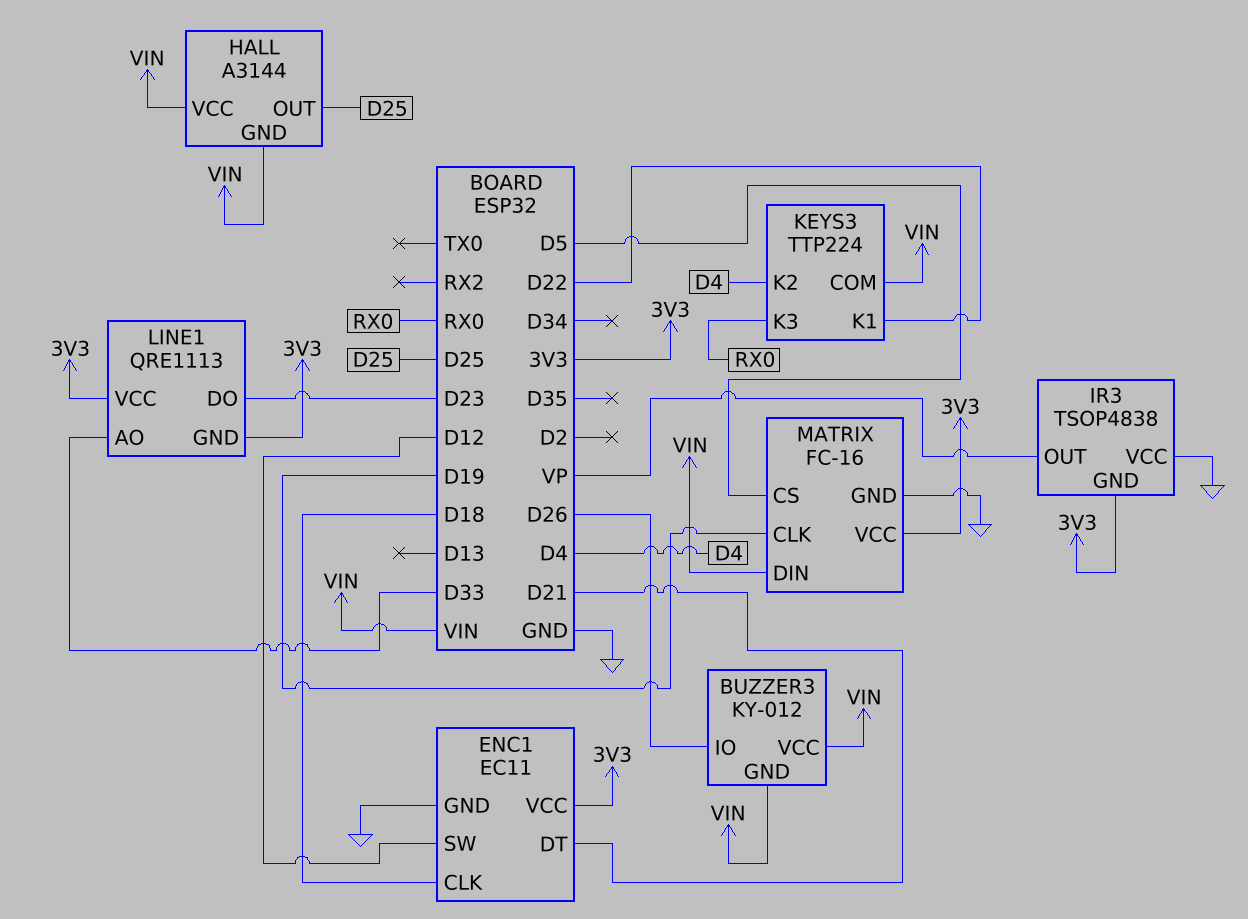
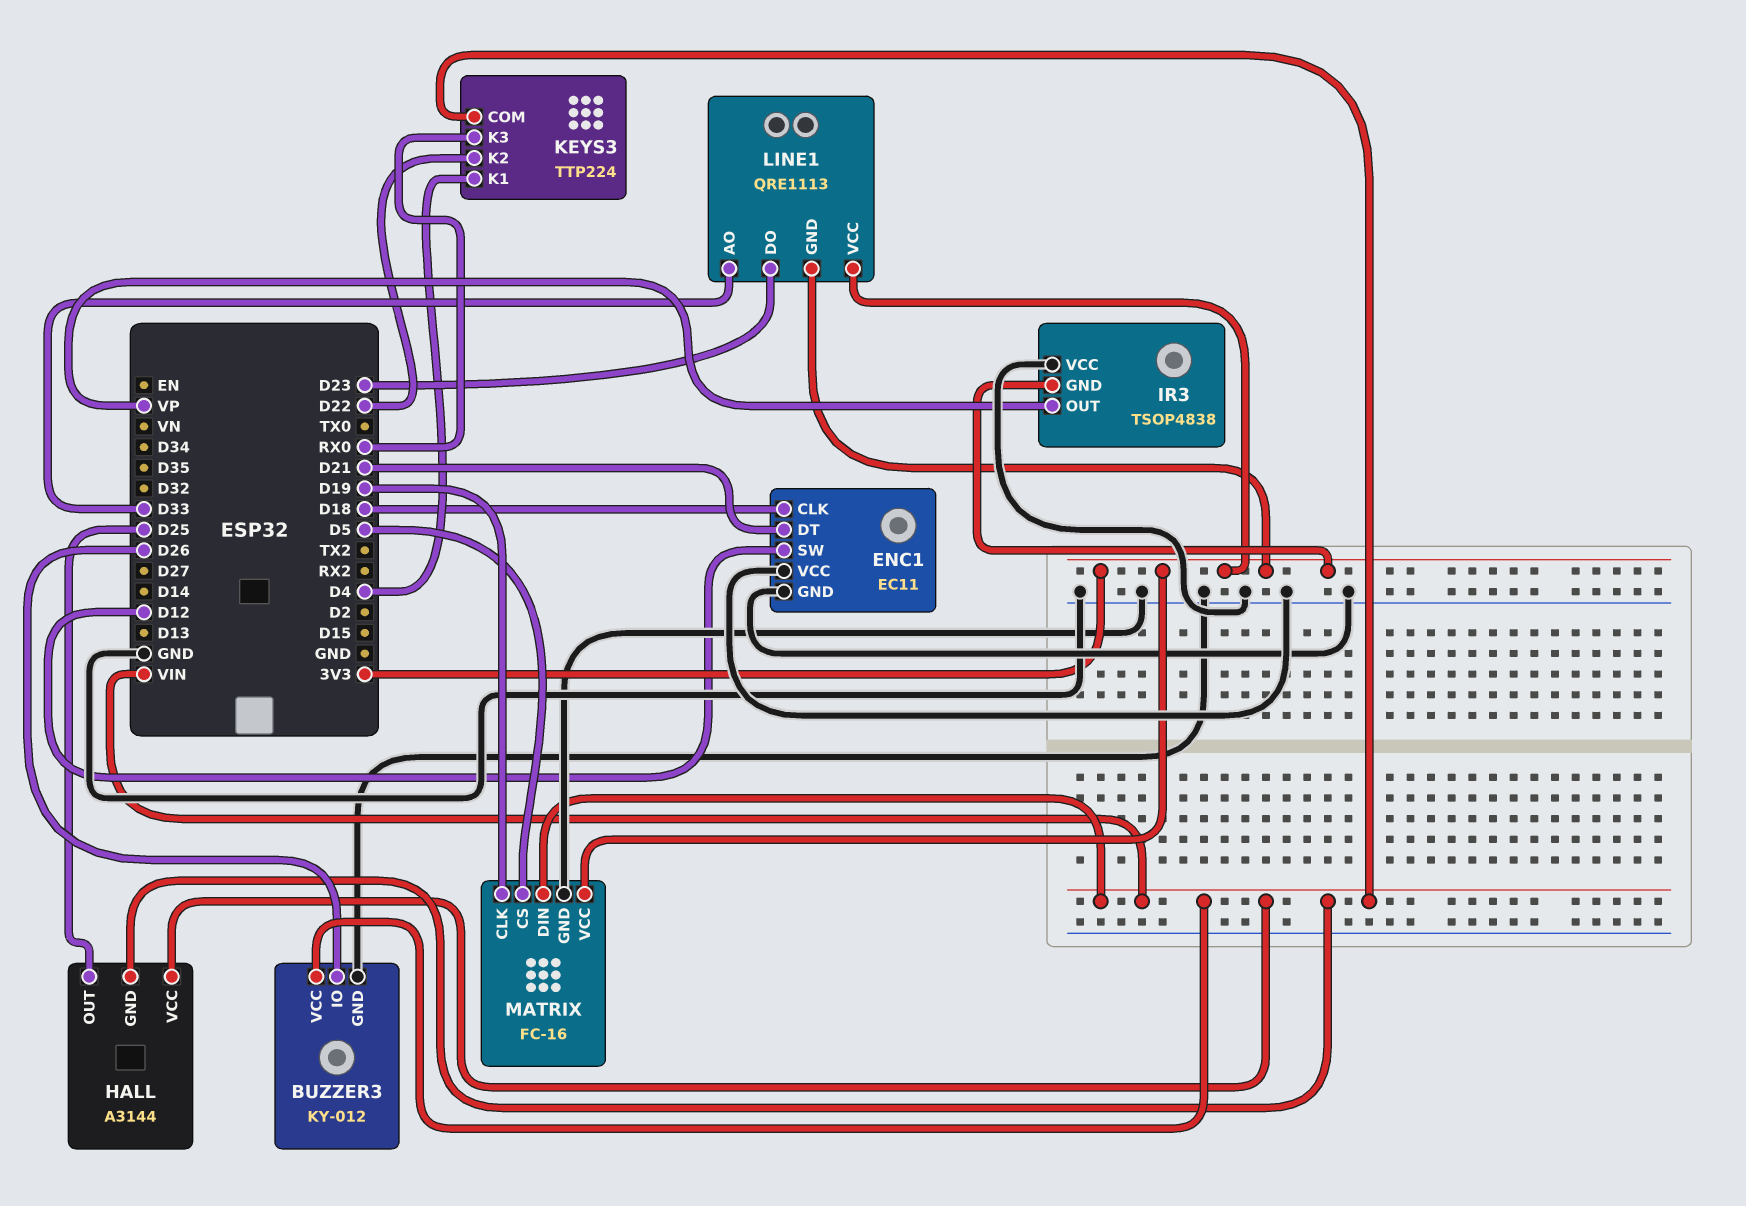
BUZZER3 pin GND: VIN -> GND
ENC1 pin VCC: 3V3 -> GND
KEYS3 pin K1: D22 -> D4
KEYS3 pin K2: D4 -> D22

